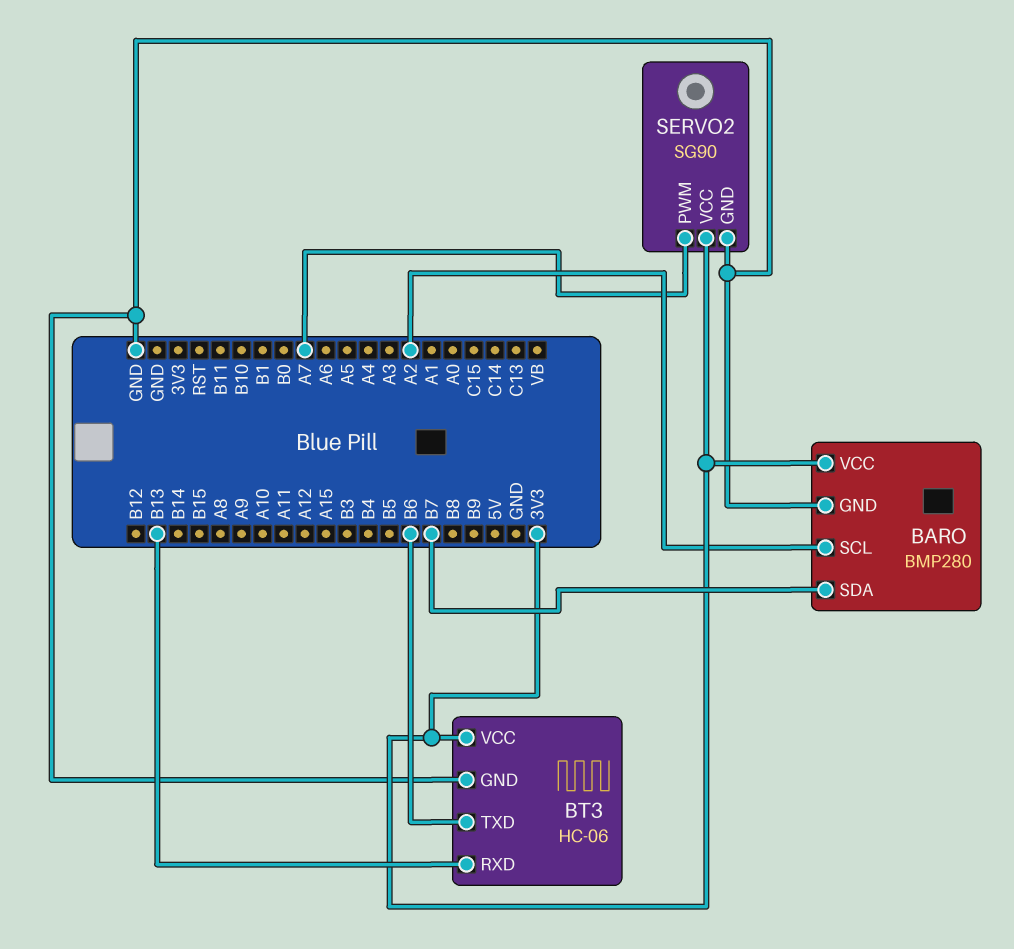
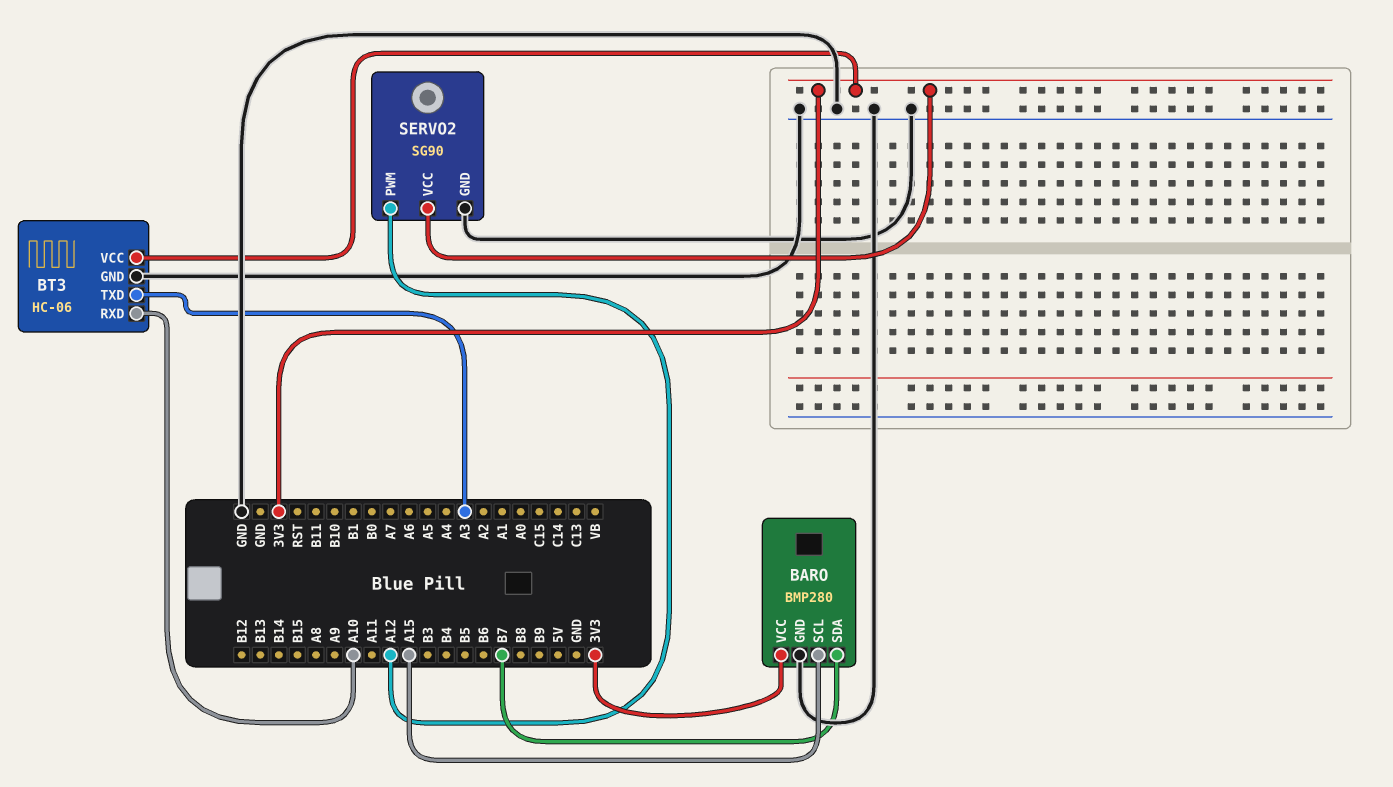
BARO pin SCL: A2 -> A15
BT3 pin RXD: B13 -> A10
BT3 pin TXD: B6 -> A3
SERVO2 pin PWM: A7 -> A12

